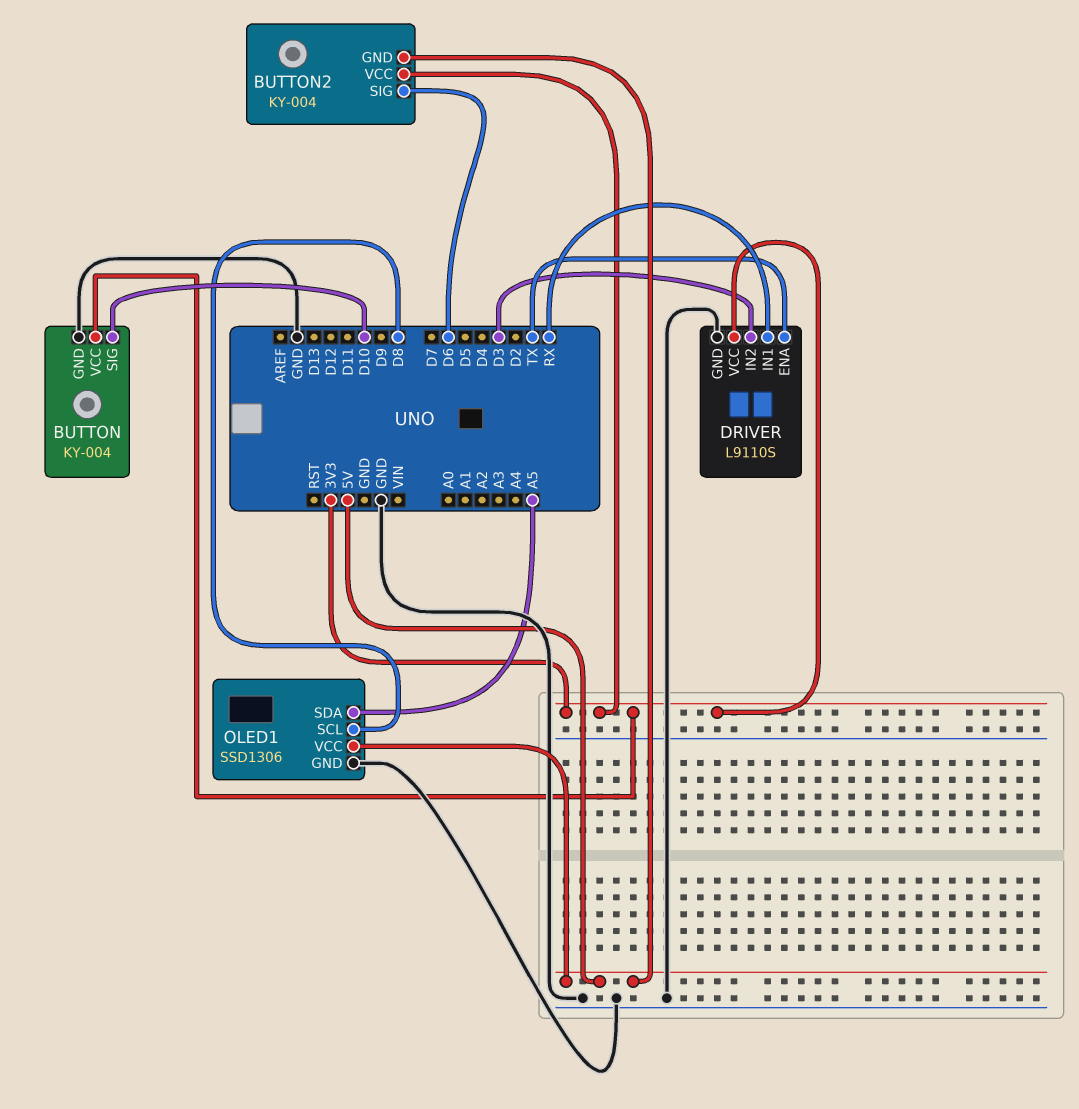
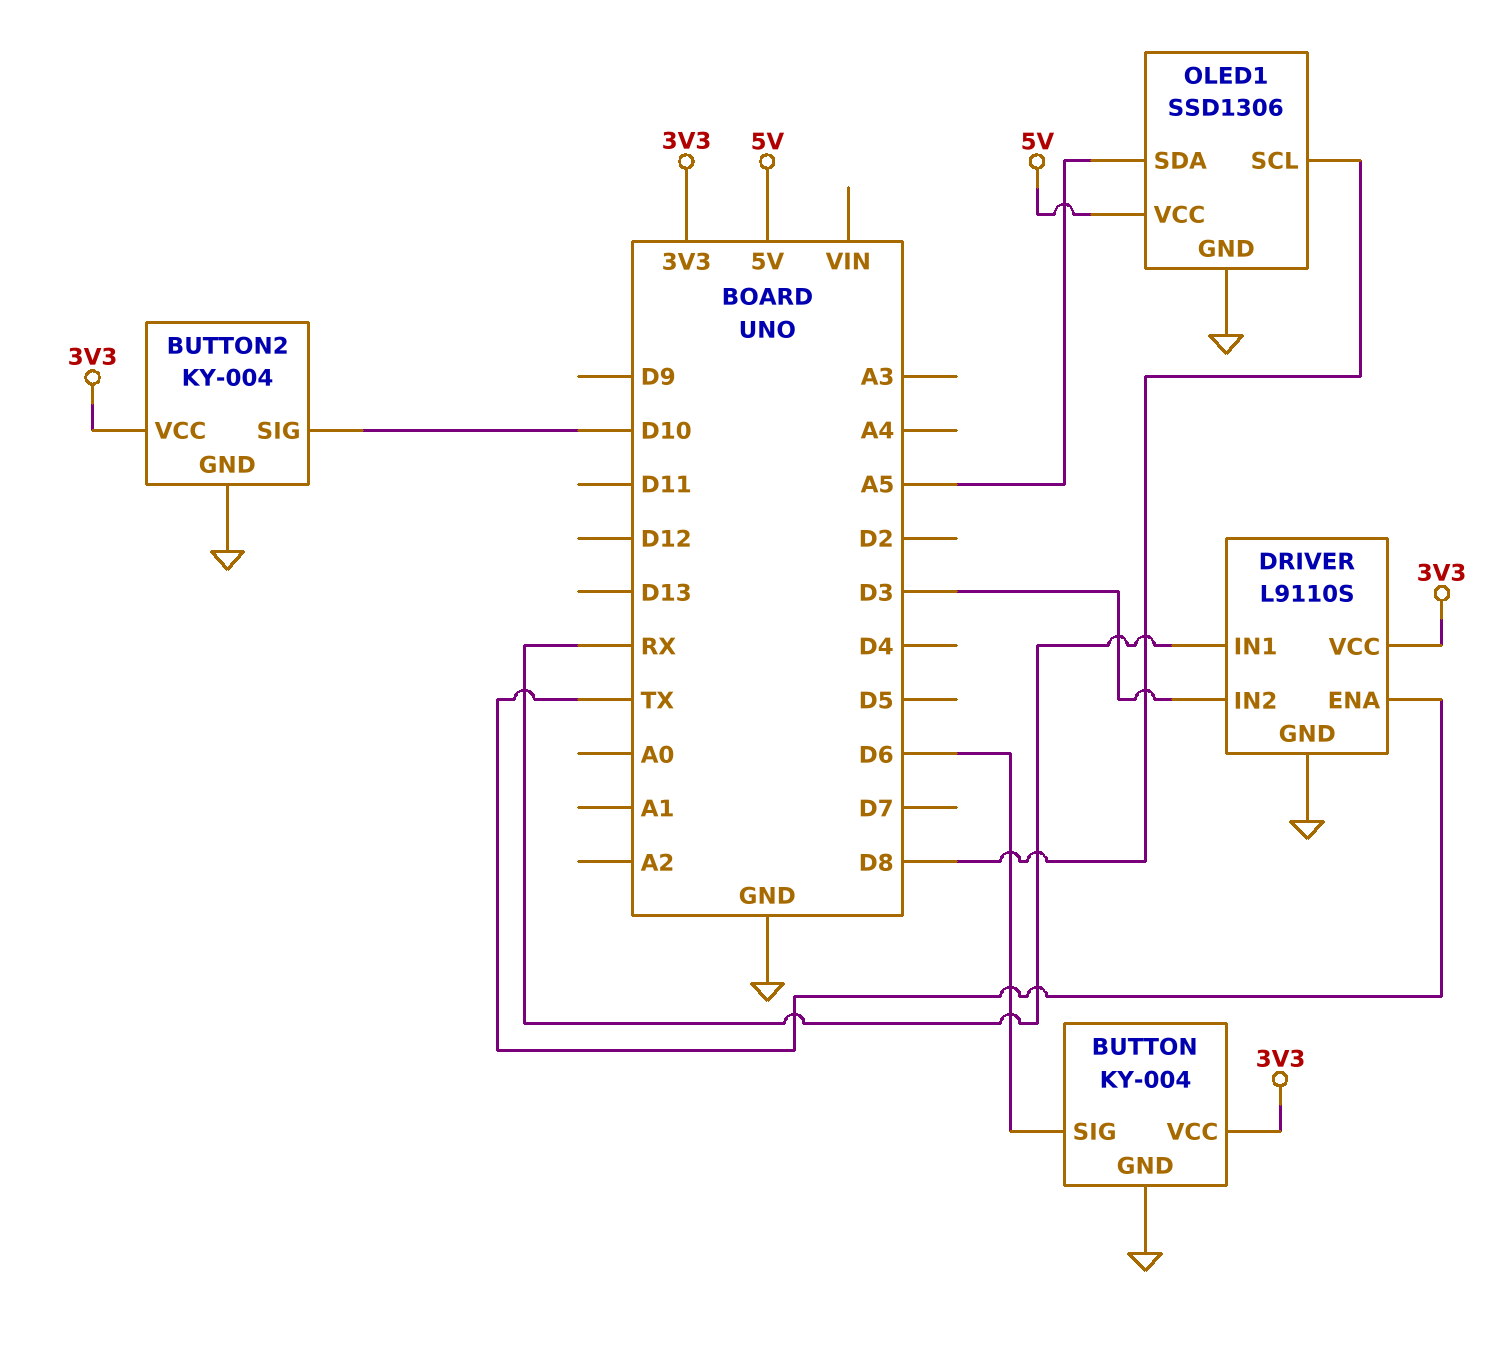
BUTTON pin SIG: D10 -> D6
BUTTON2 pin GND: 5V -> GND
BUTTON2 pin SIG: D6 -> D10

